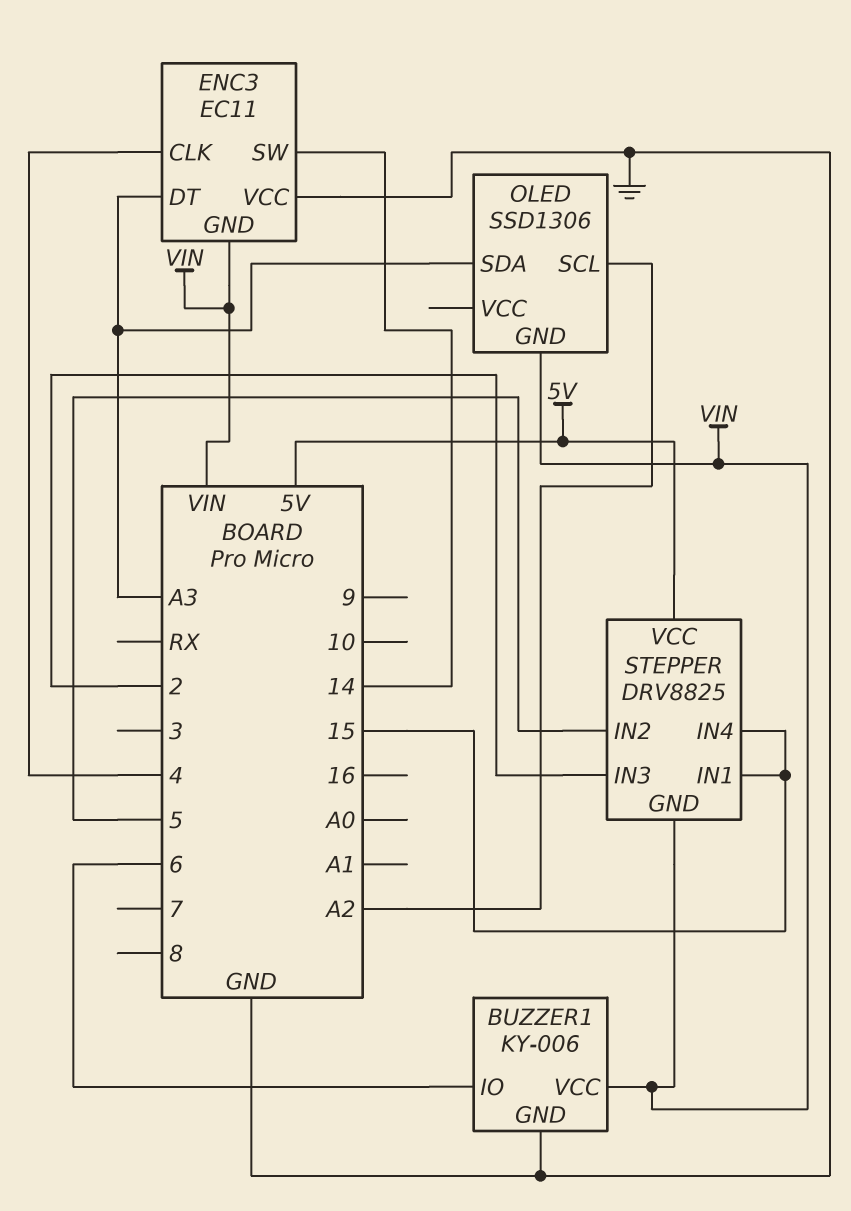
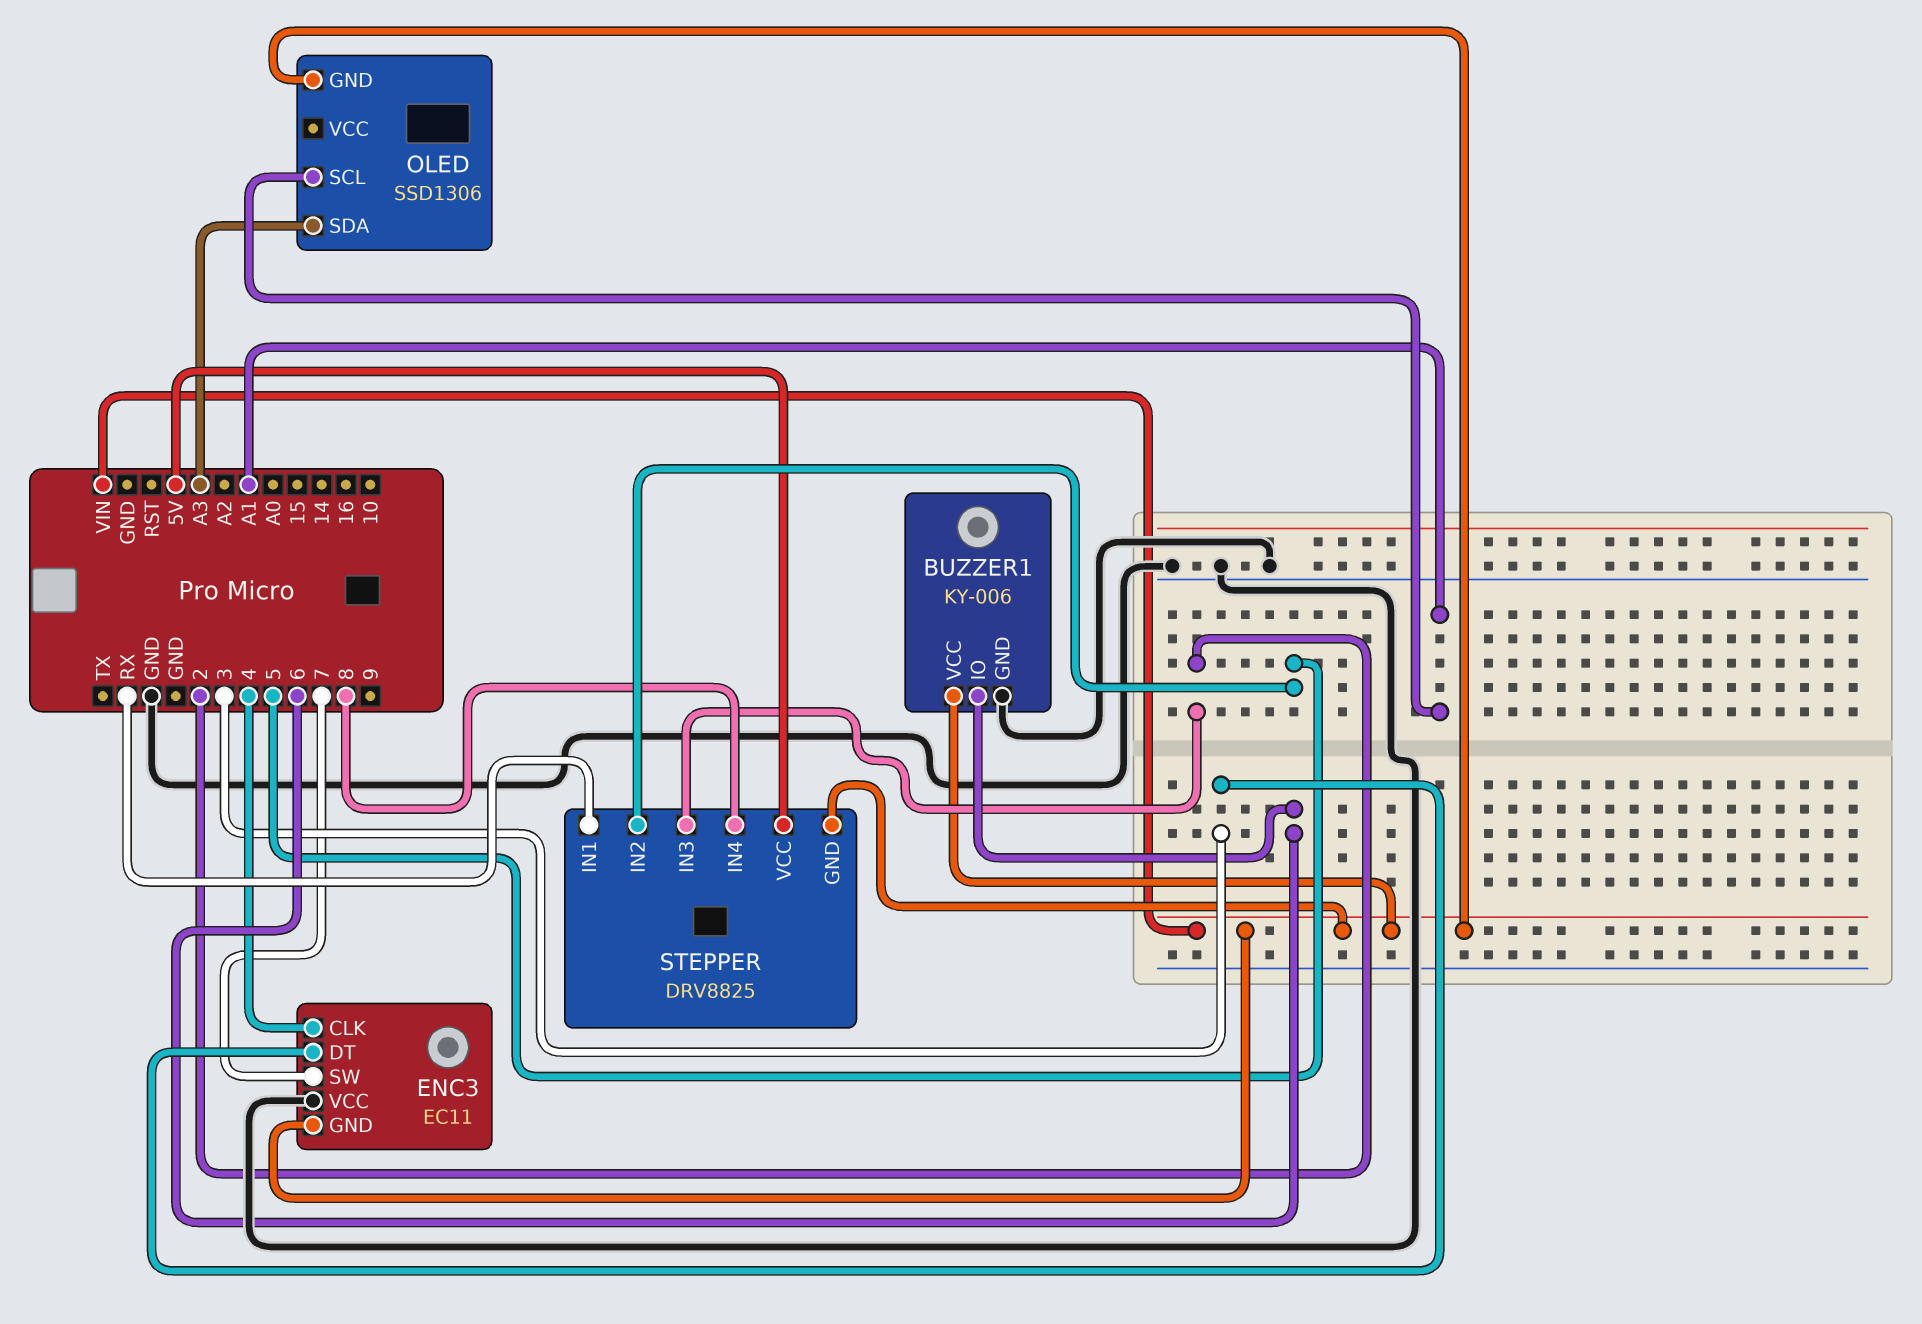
ENC3 pin DT: A3 -> 3
ENC3 pin SW: 14 -> 7
OLED pin SCL: A2 -> A1
STEPPER pin IN1: 15 -> RX
STEPPER pin IN4: 15 -> 8

